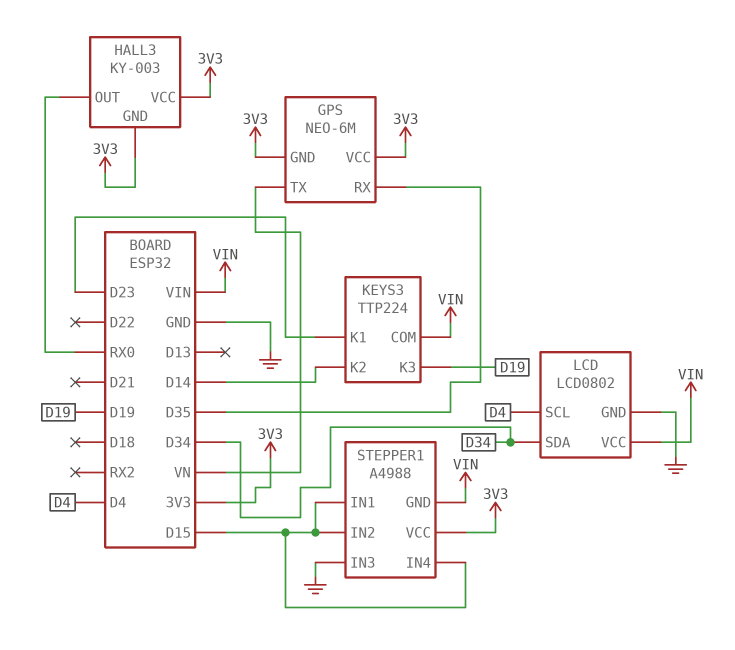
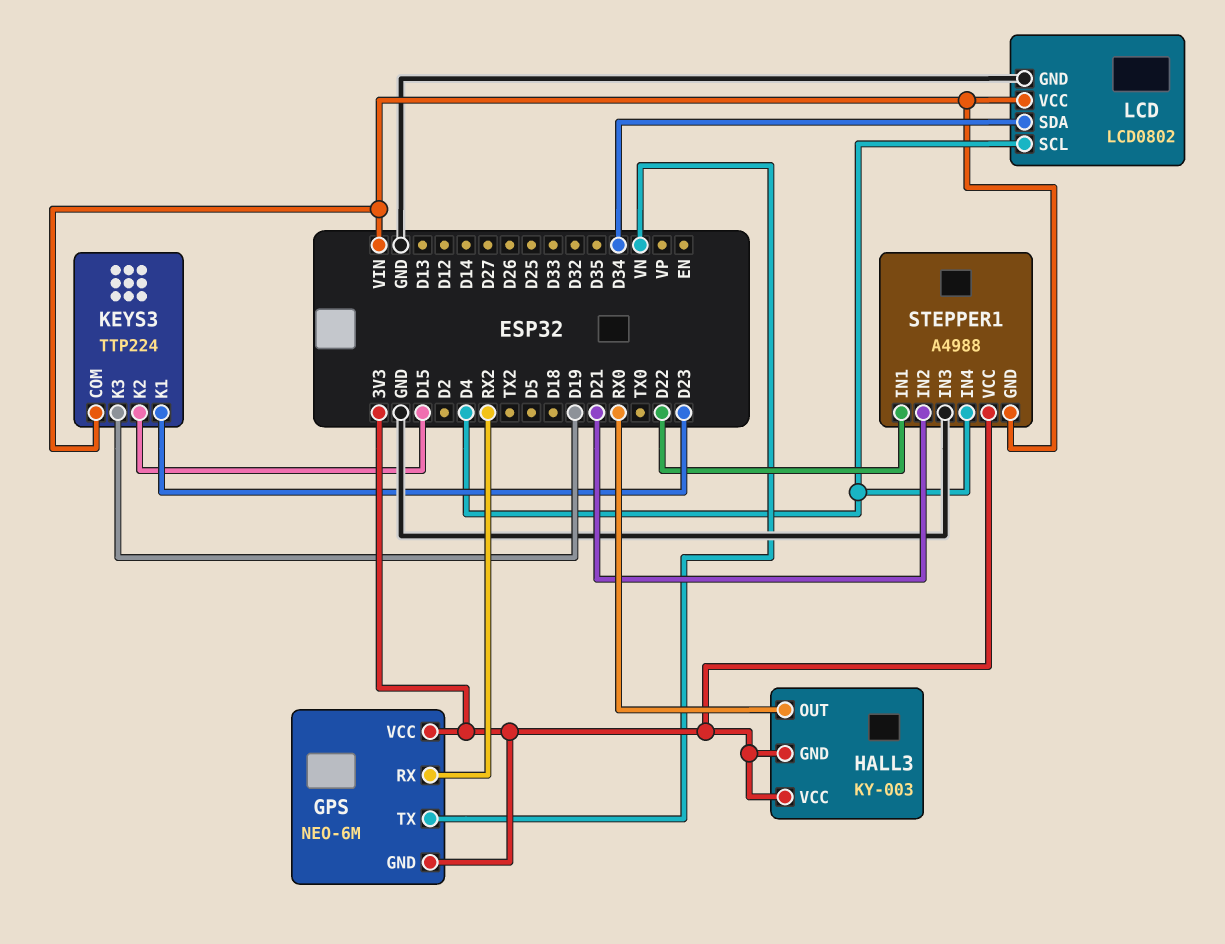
GPS pin RX: D35 -> RX2
KEYS3 pin K2: D14 -> D15
STEPPER1 pin IN1: D15 -> D22
STEPPER1 pin IN2: D15 -> D21
STEPPER1 pin IN4: D15 -> D4

